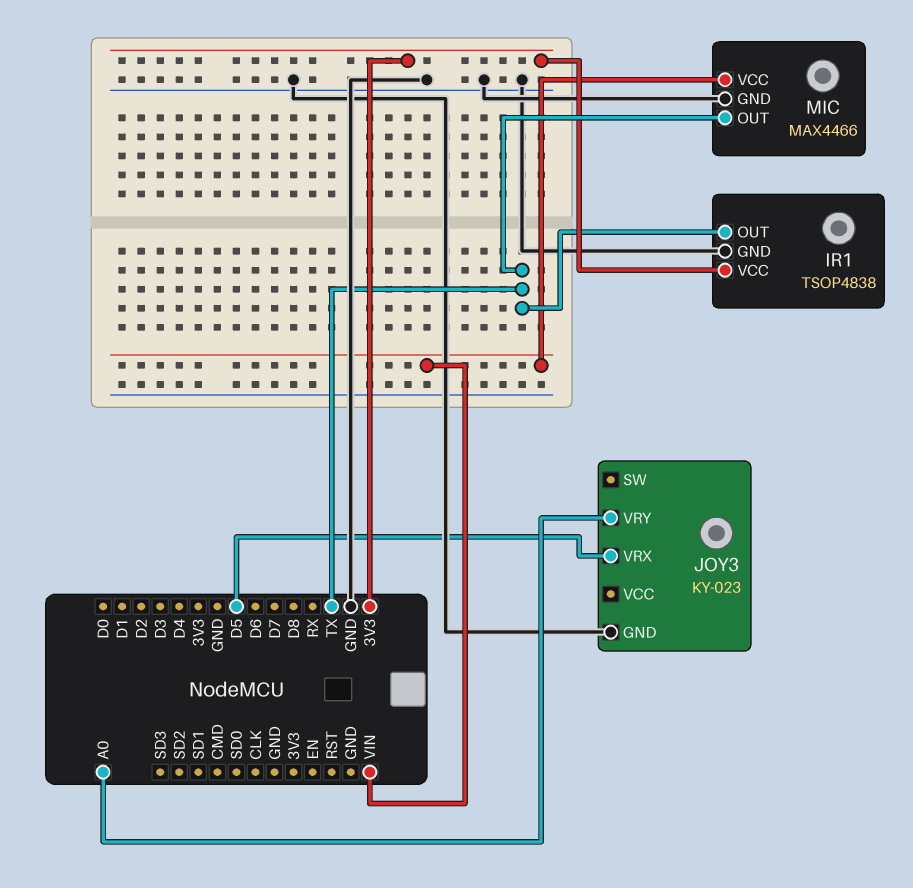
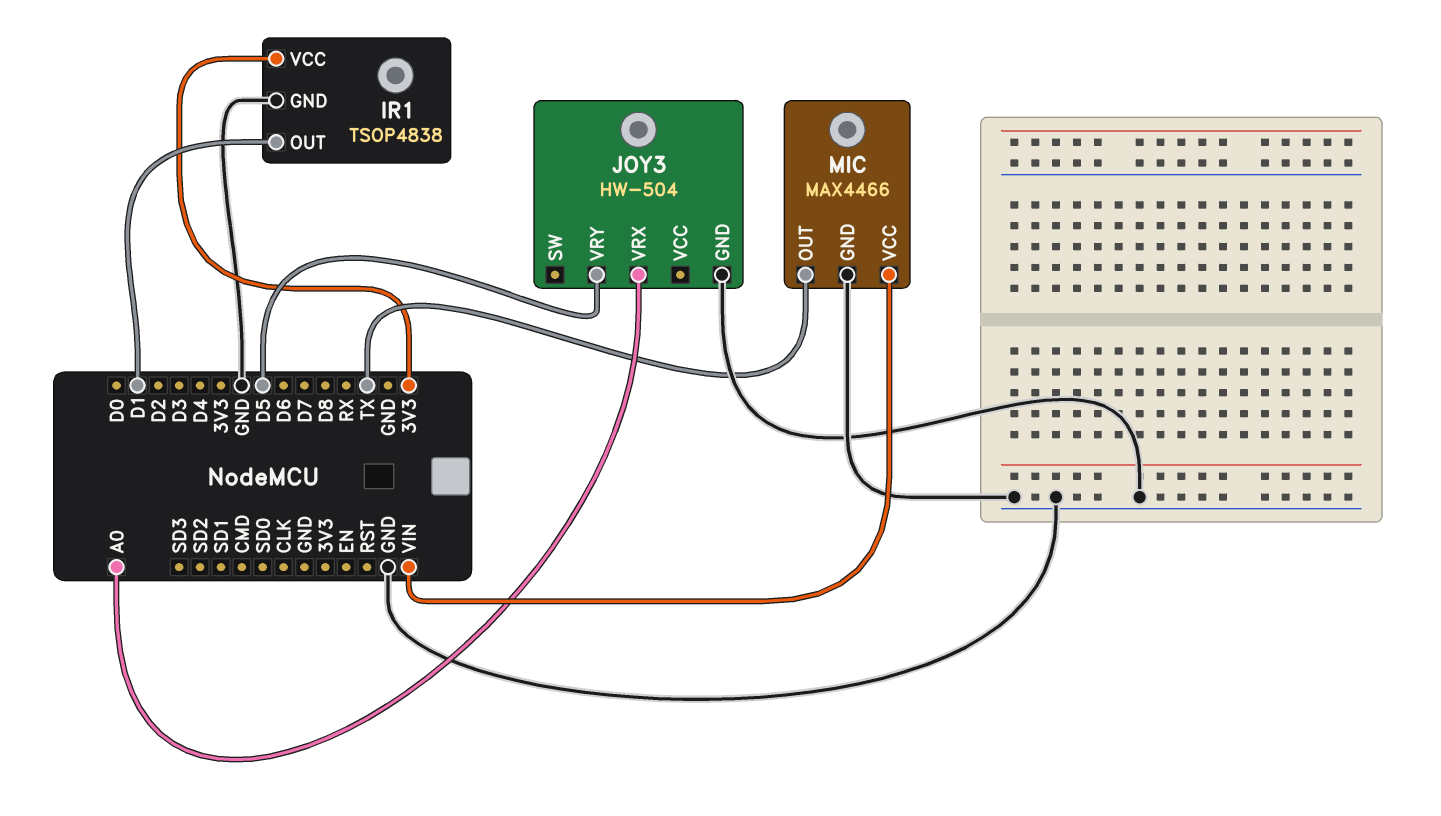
IR1 pin OUT: TX -> D1
JOY3: KY-023 -> HW-504
JOY3 pin VRX: D5 -> A0
JOY3 pin VRY: A0 -> D5

